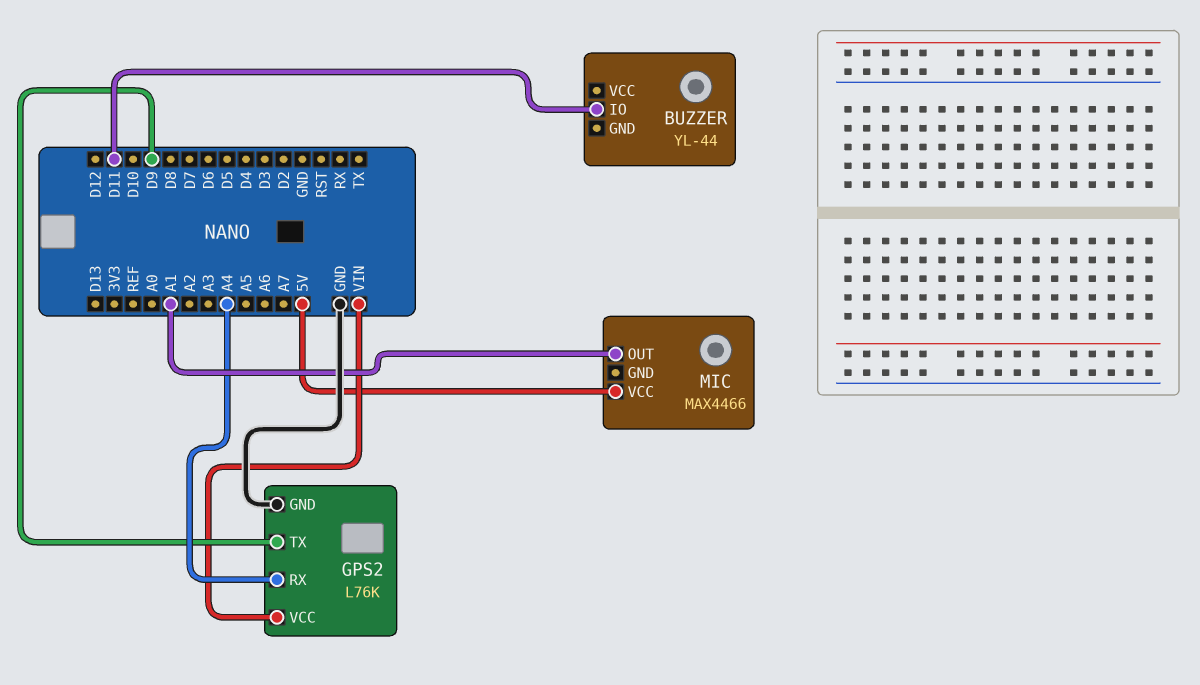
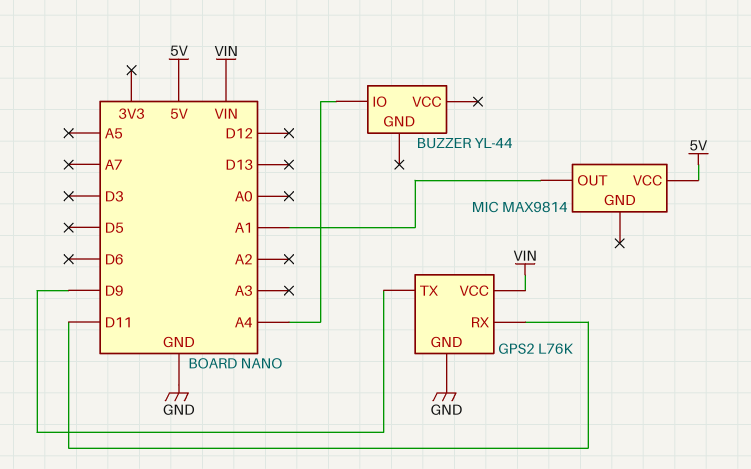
BUZZER pin IO: D11 -> A4
GPS2 pin RX: A4 -> D11
MIC: MAX4466 -> MAX9814

